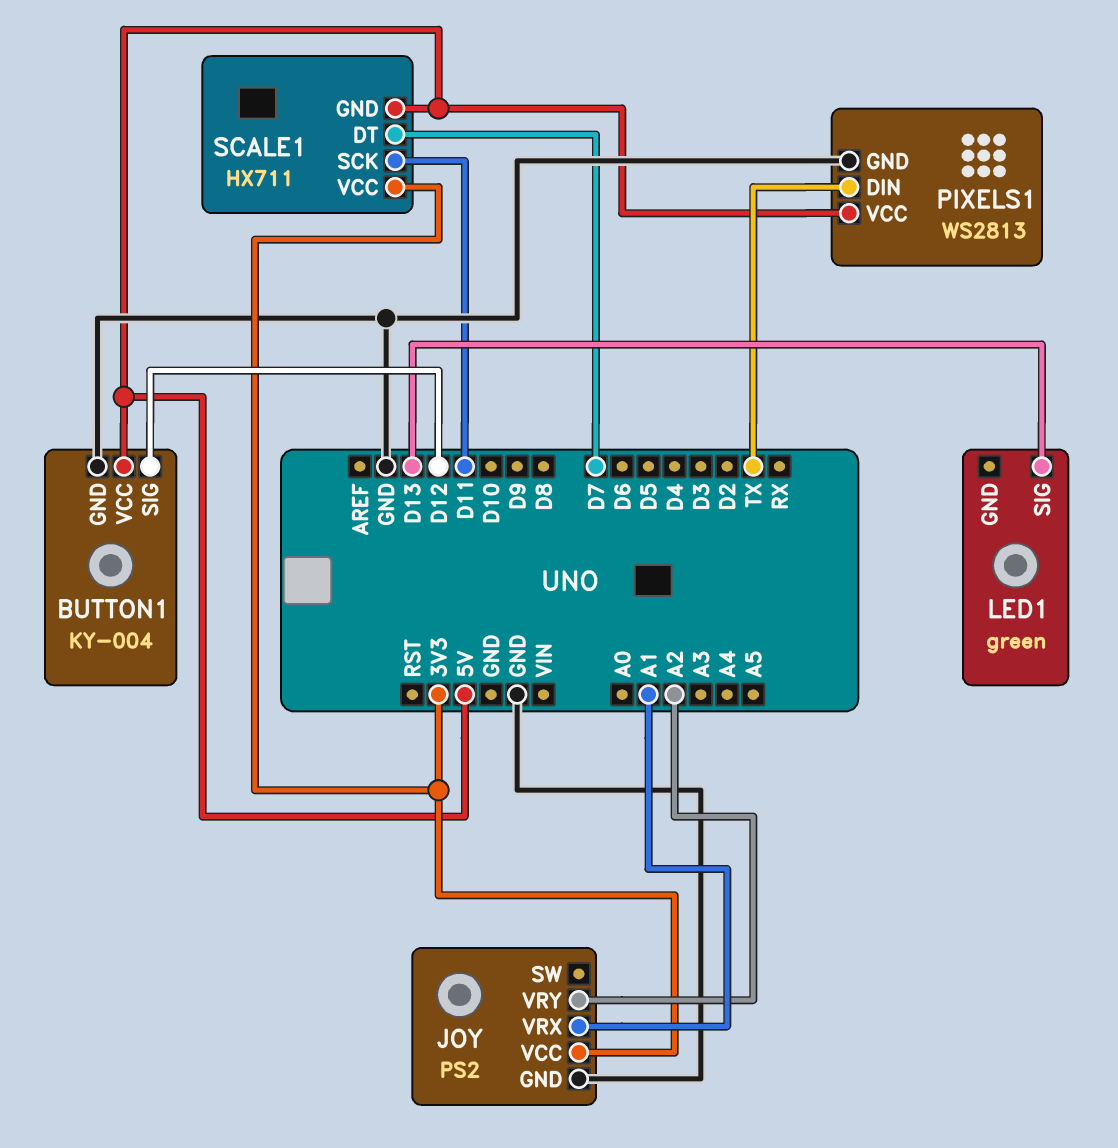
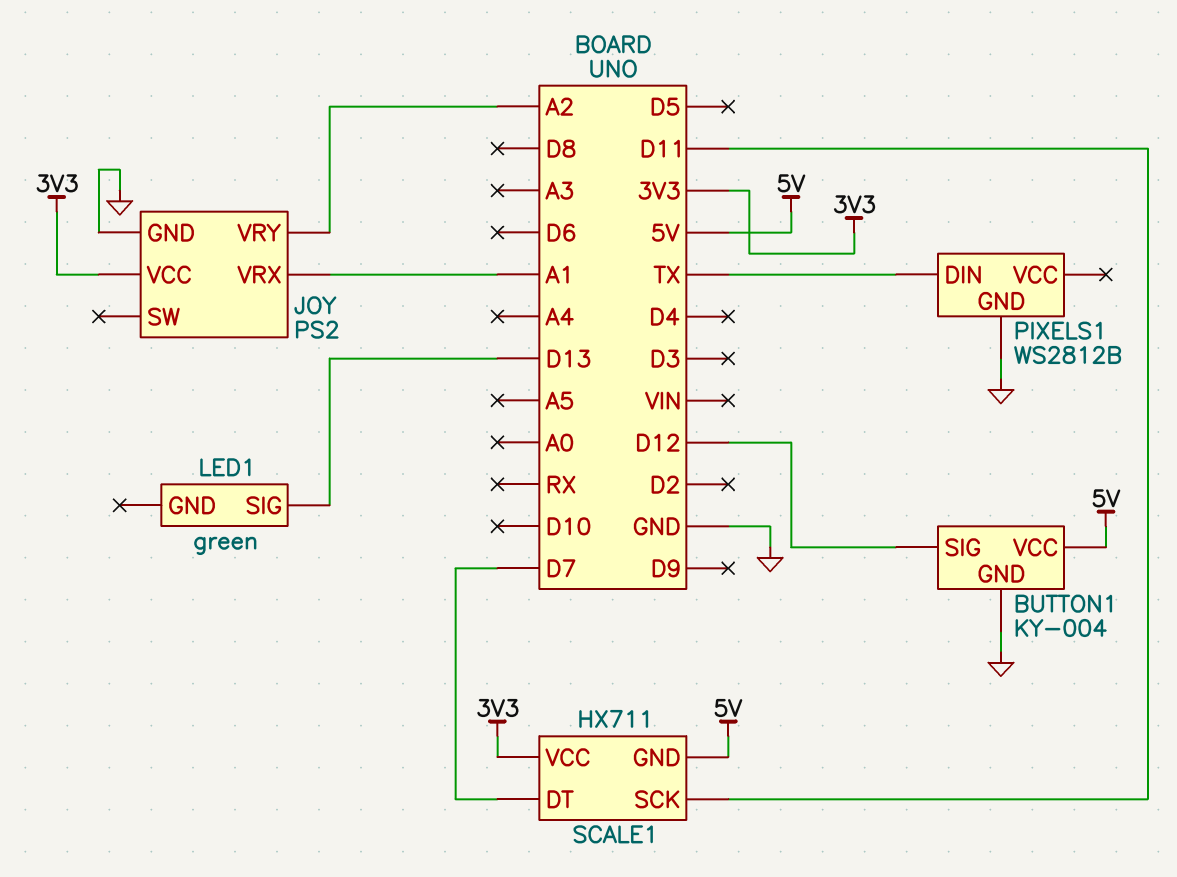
PIXELS1: WS2813 -> WS2812B
PIXELS1 pin VCC: 5V -> none

